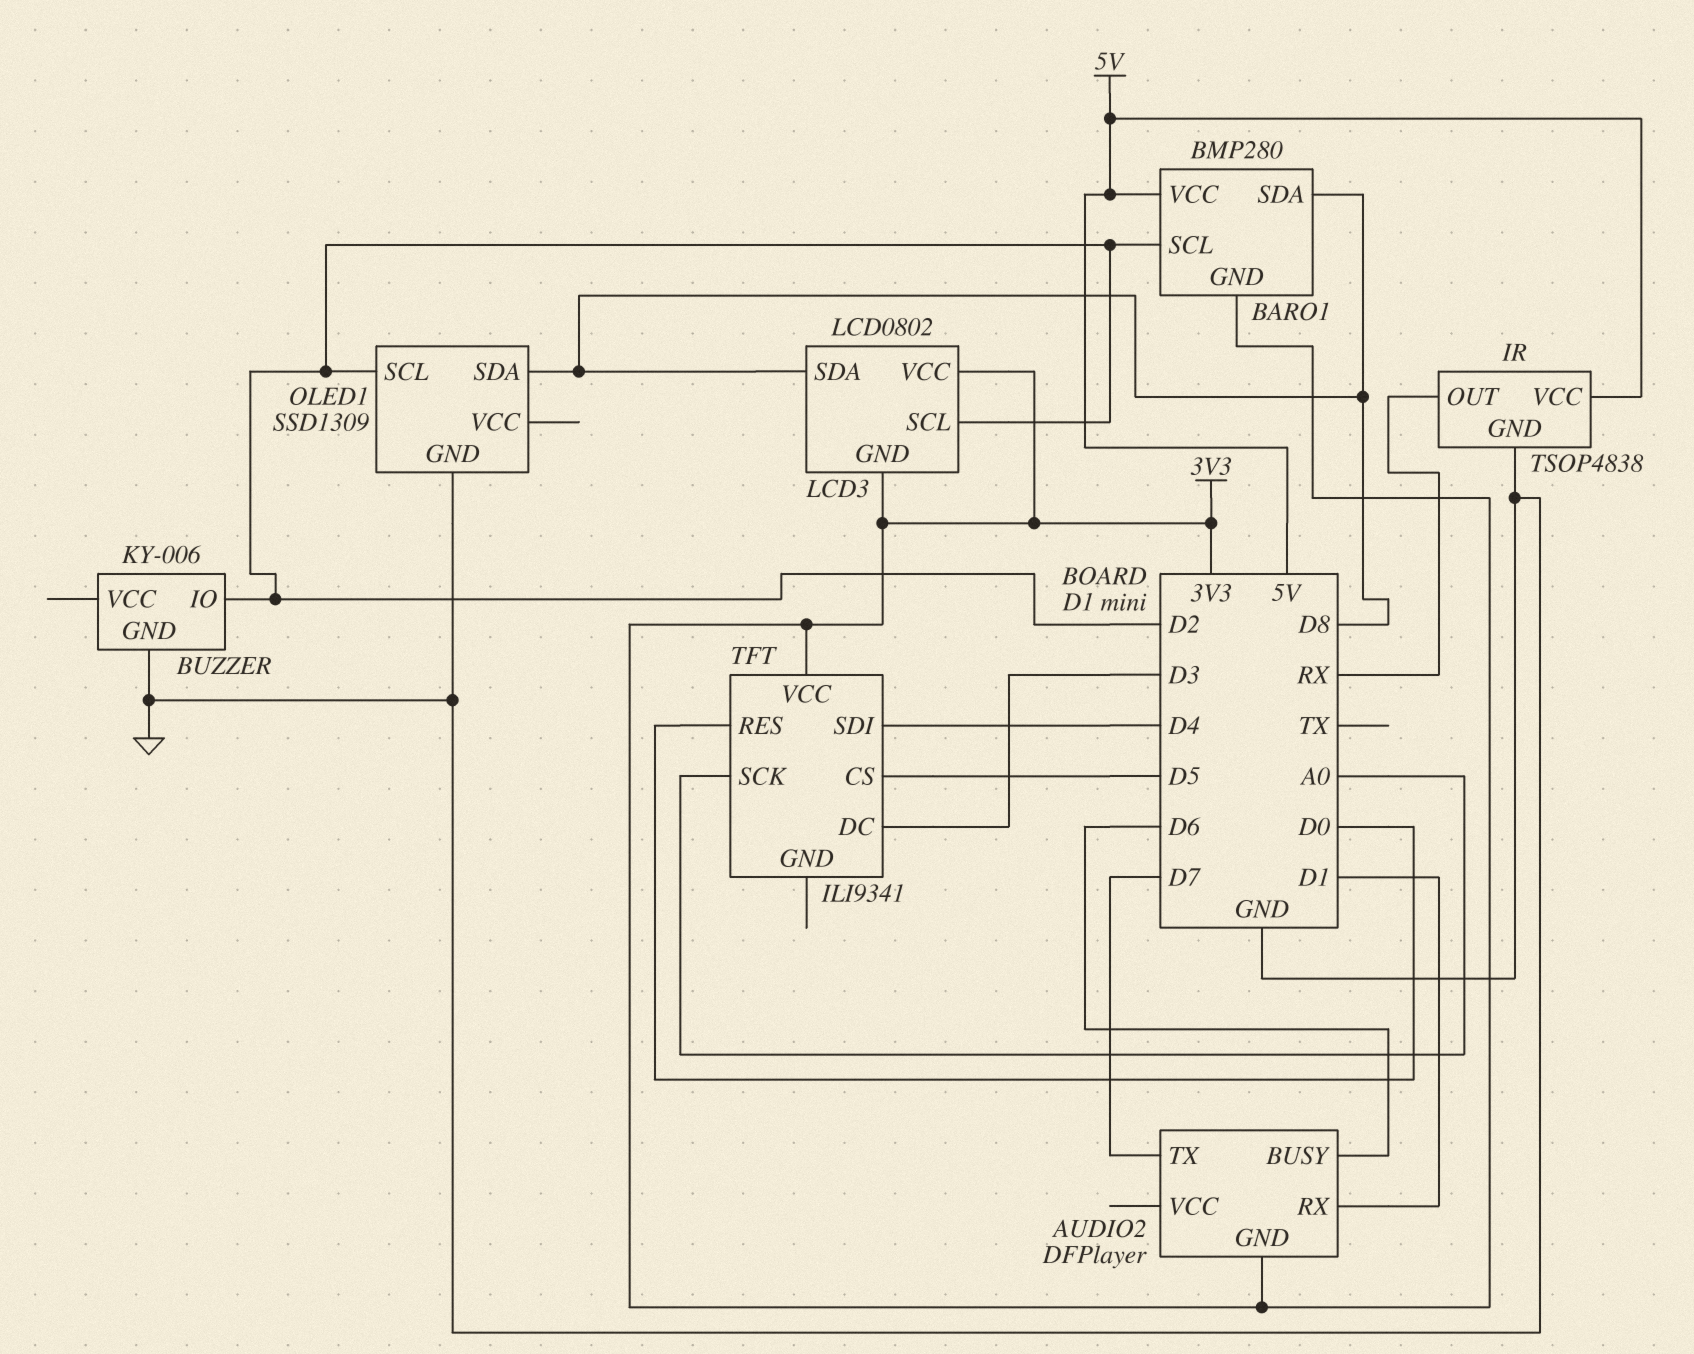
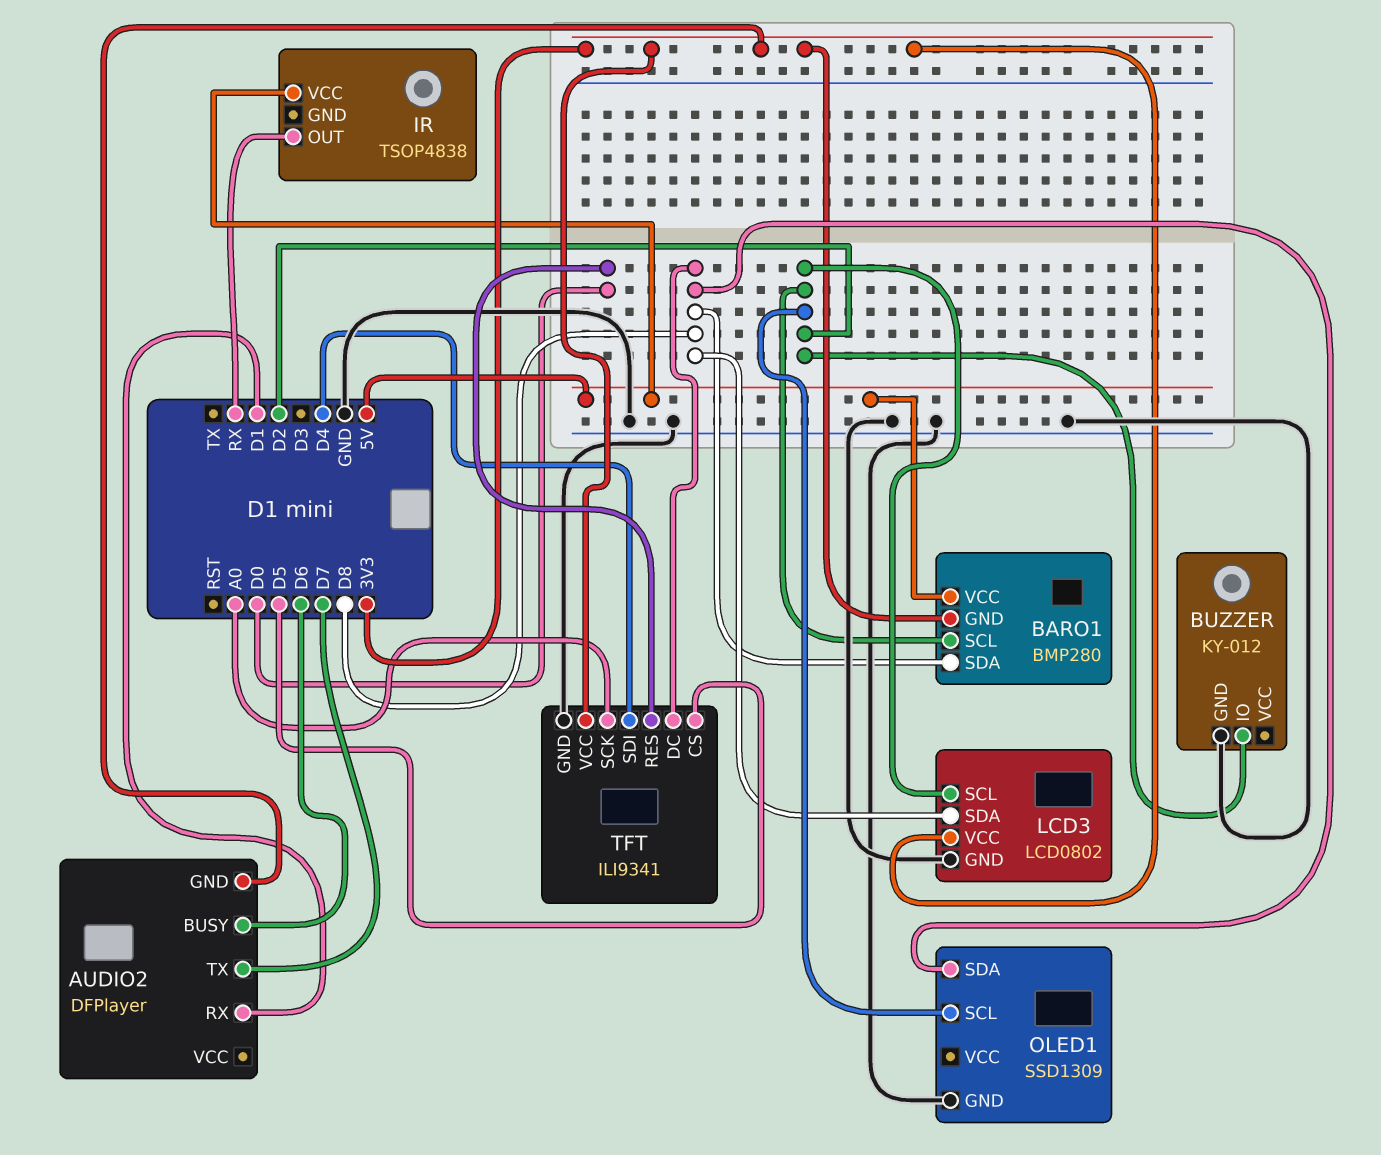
BUZZER: KY-006 -> KY-012
IR pin GND: GND -> none
LCD3 pin GND: 3V3 -> GND
TFT pin DC: D3 -> D8
TFT pin GND: none -> GND

